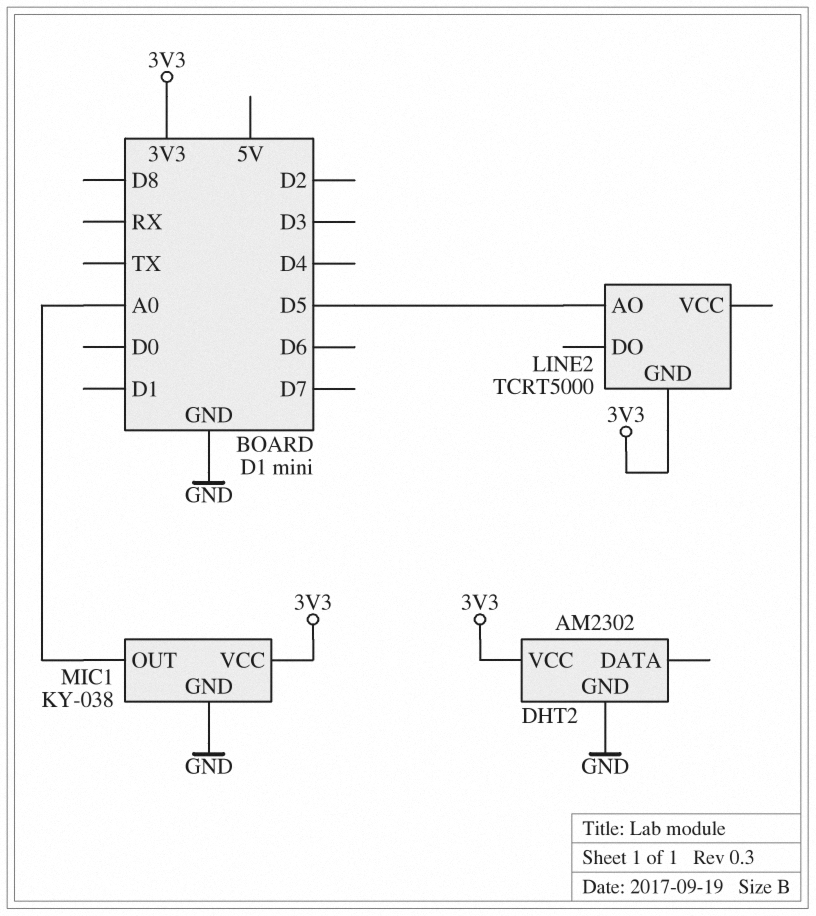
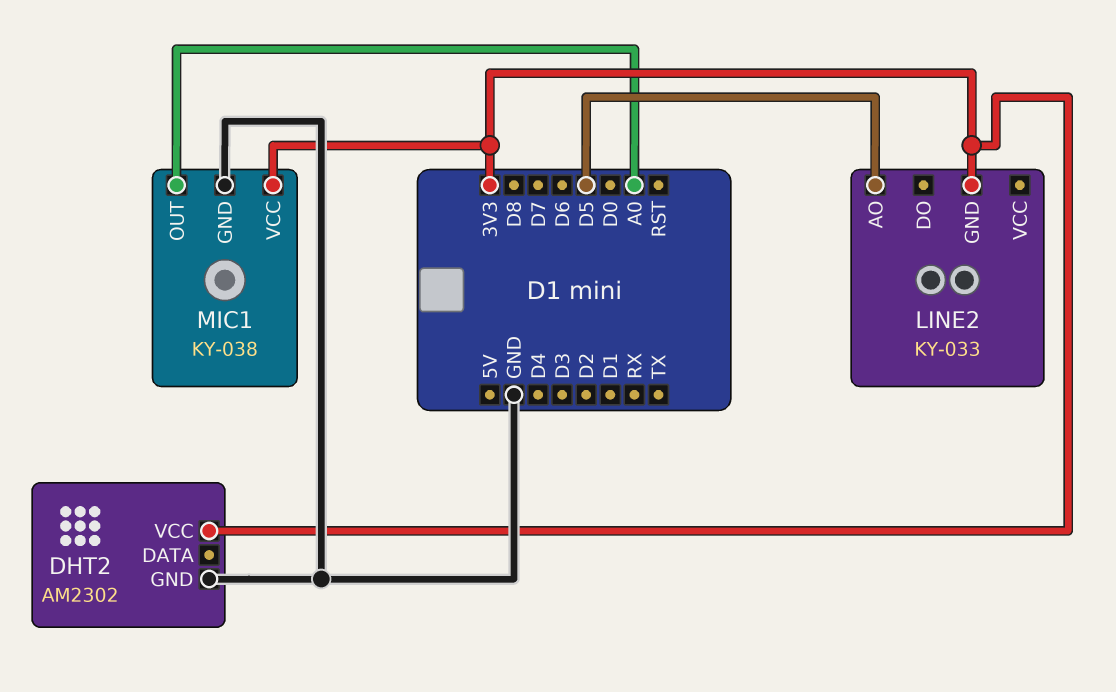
LINE2: TCRT5000 -> KY-033

